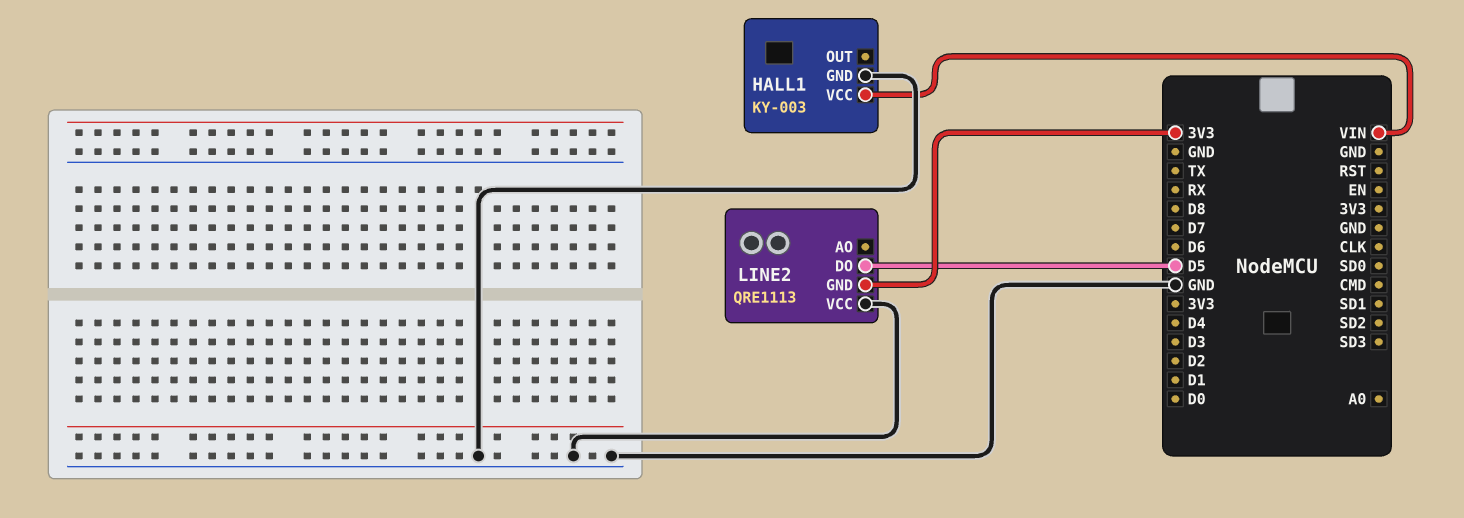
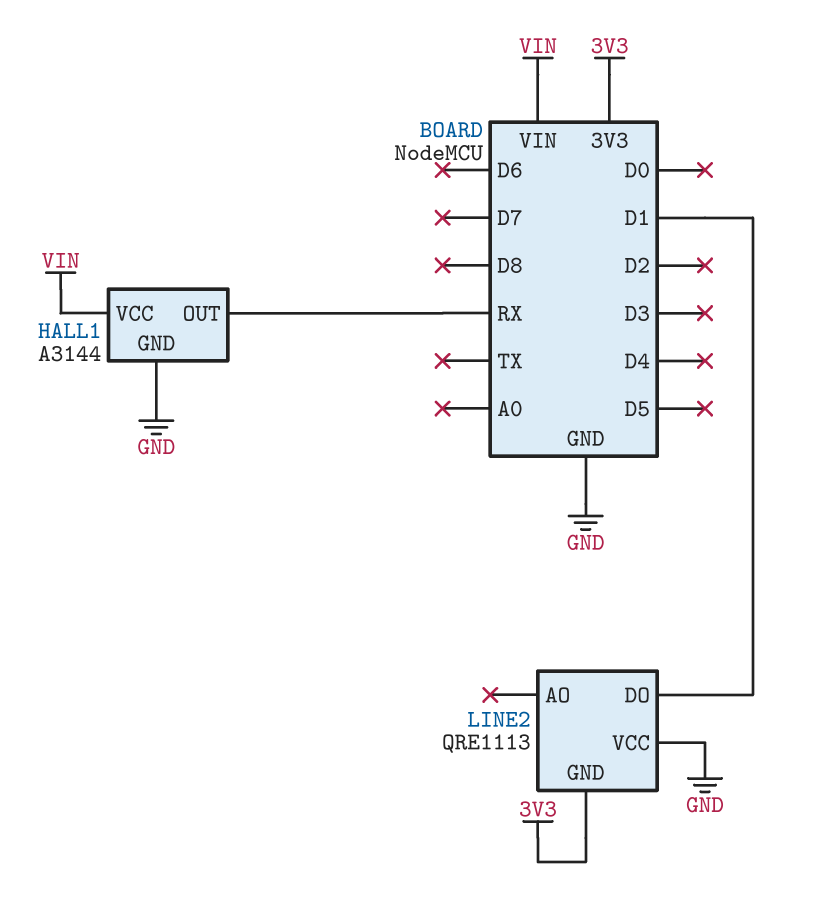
HALL1: KY-003 -> A3144
HALL1 pin OUT: none -> RX
LINE2 pin DO: D5 -> D1

